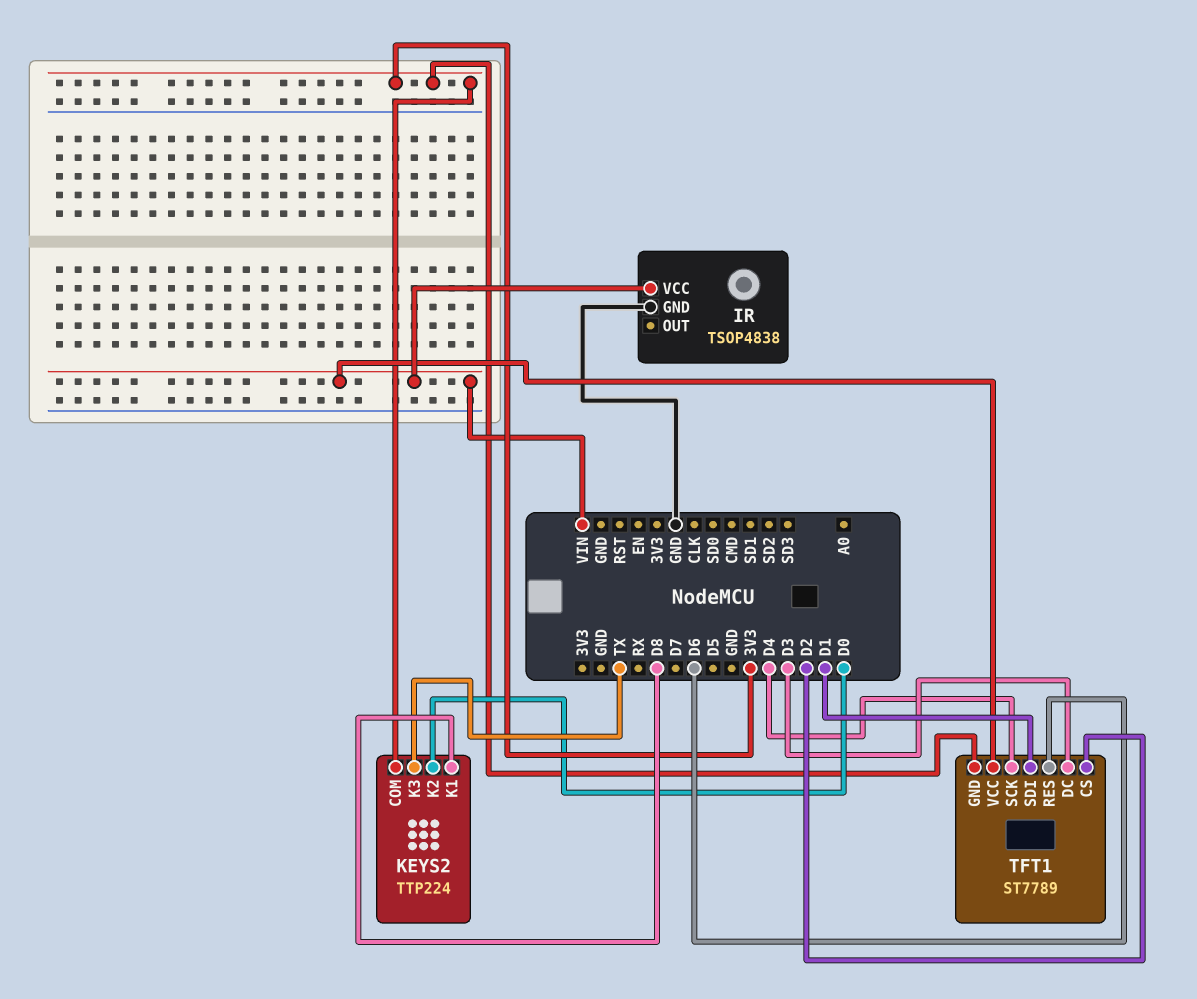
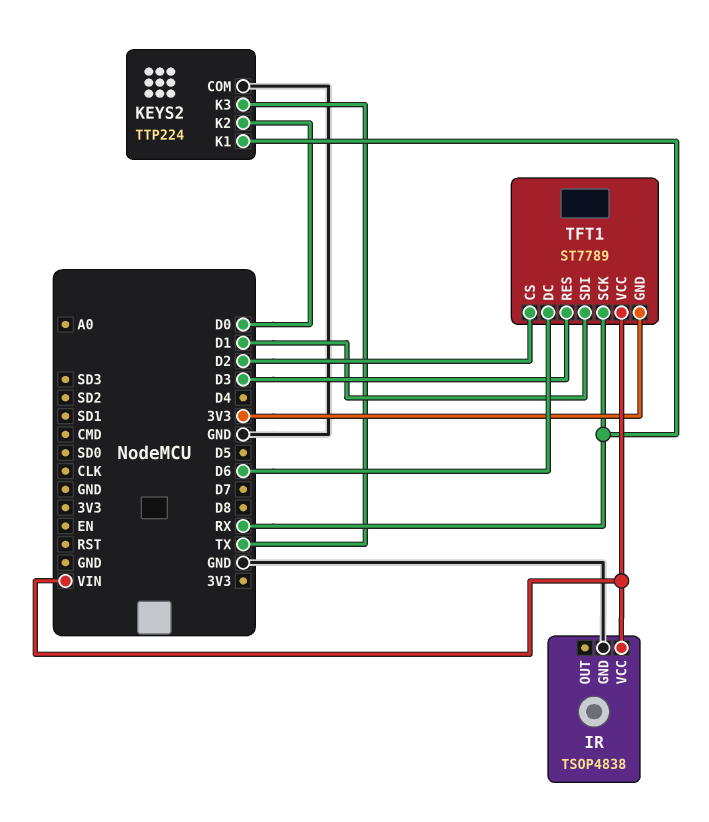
KEYS2 pin COM: 3V3 -> GND
KEYS2 pin K1: D8 -> RX
TFT1 pin DC: D3 -> D6
TFT1 pin RES: D6 -> D3
TFT1 pin SCK: D4 -> RX

